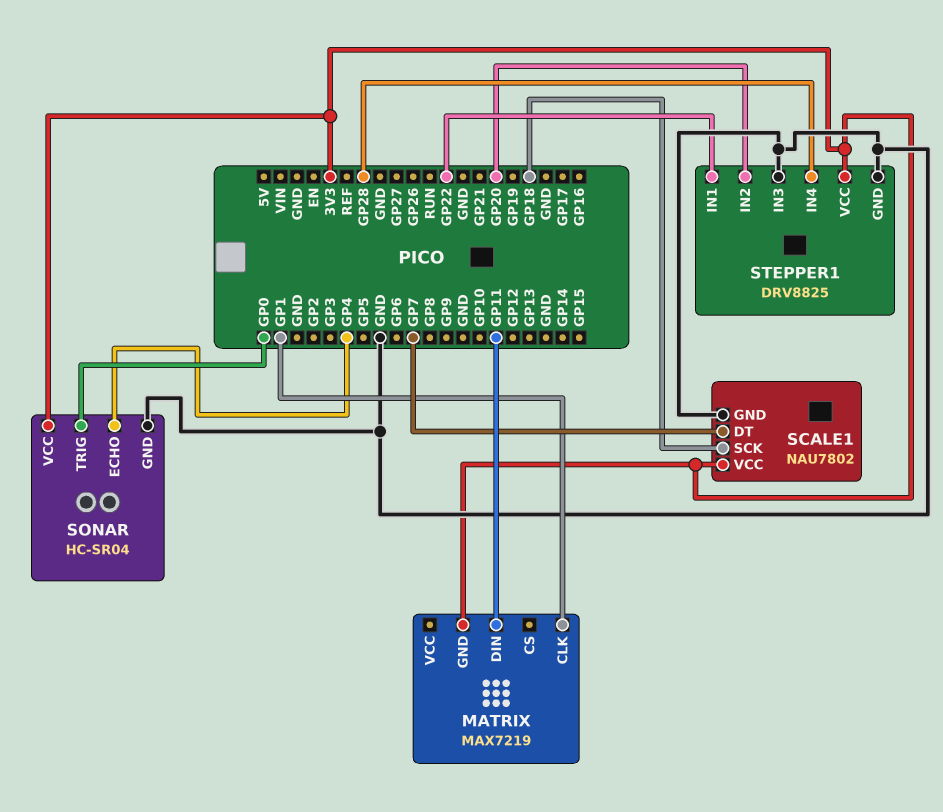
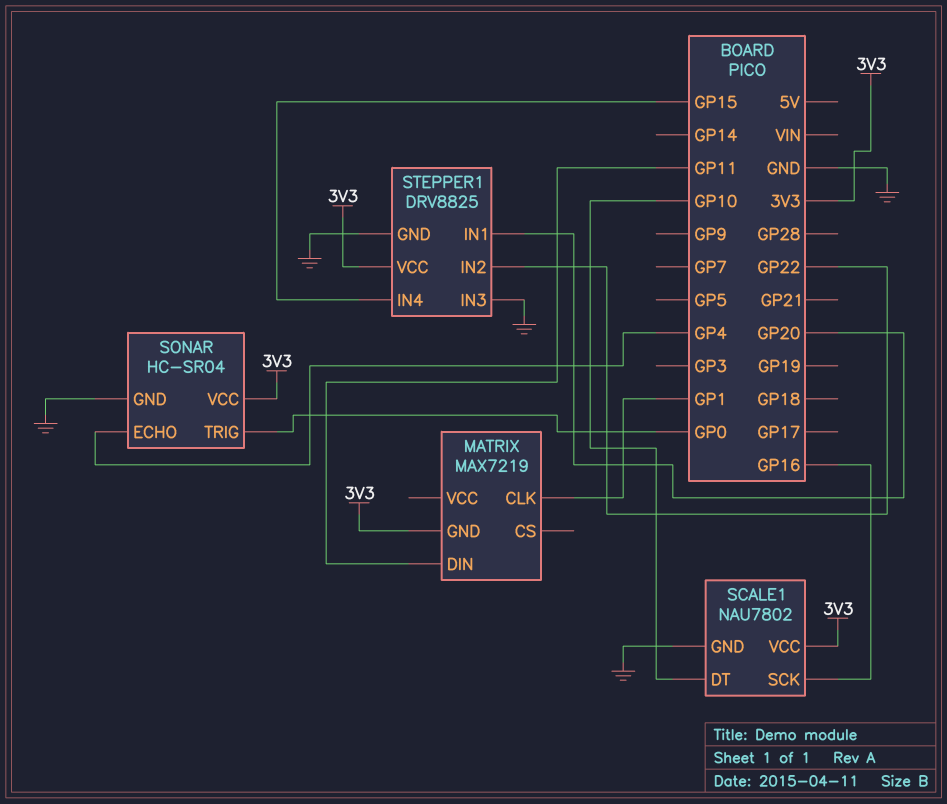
SCALE1 pin DT: GP7 -> GP10
SCALE1 pin SCK: GP18 -> GP16
STEPPER1 pin IN1: GP22 -> GP20
STEPPER1 pin IN2: GP20 -> GP22
STEPPER1 pin IN4: GP28 -> GP15

